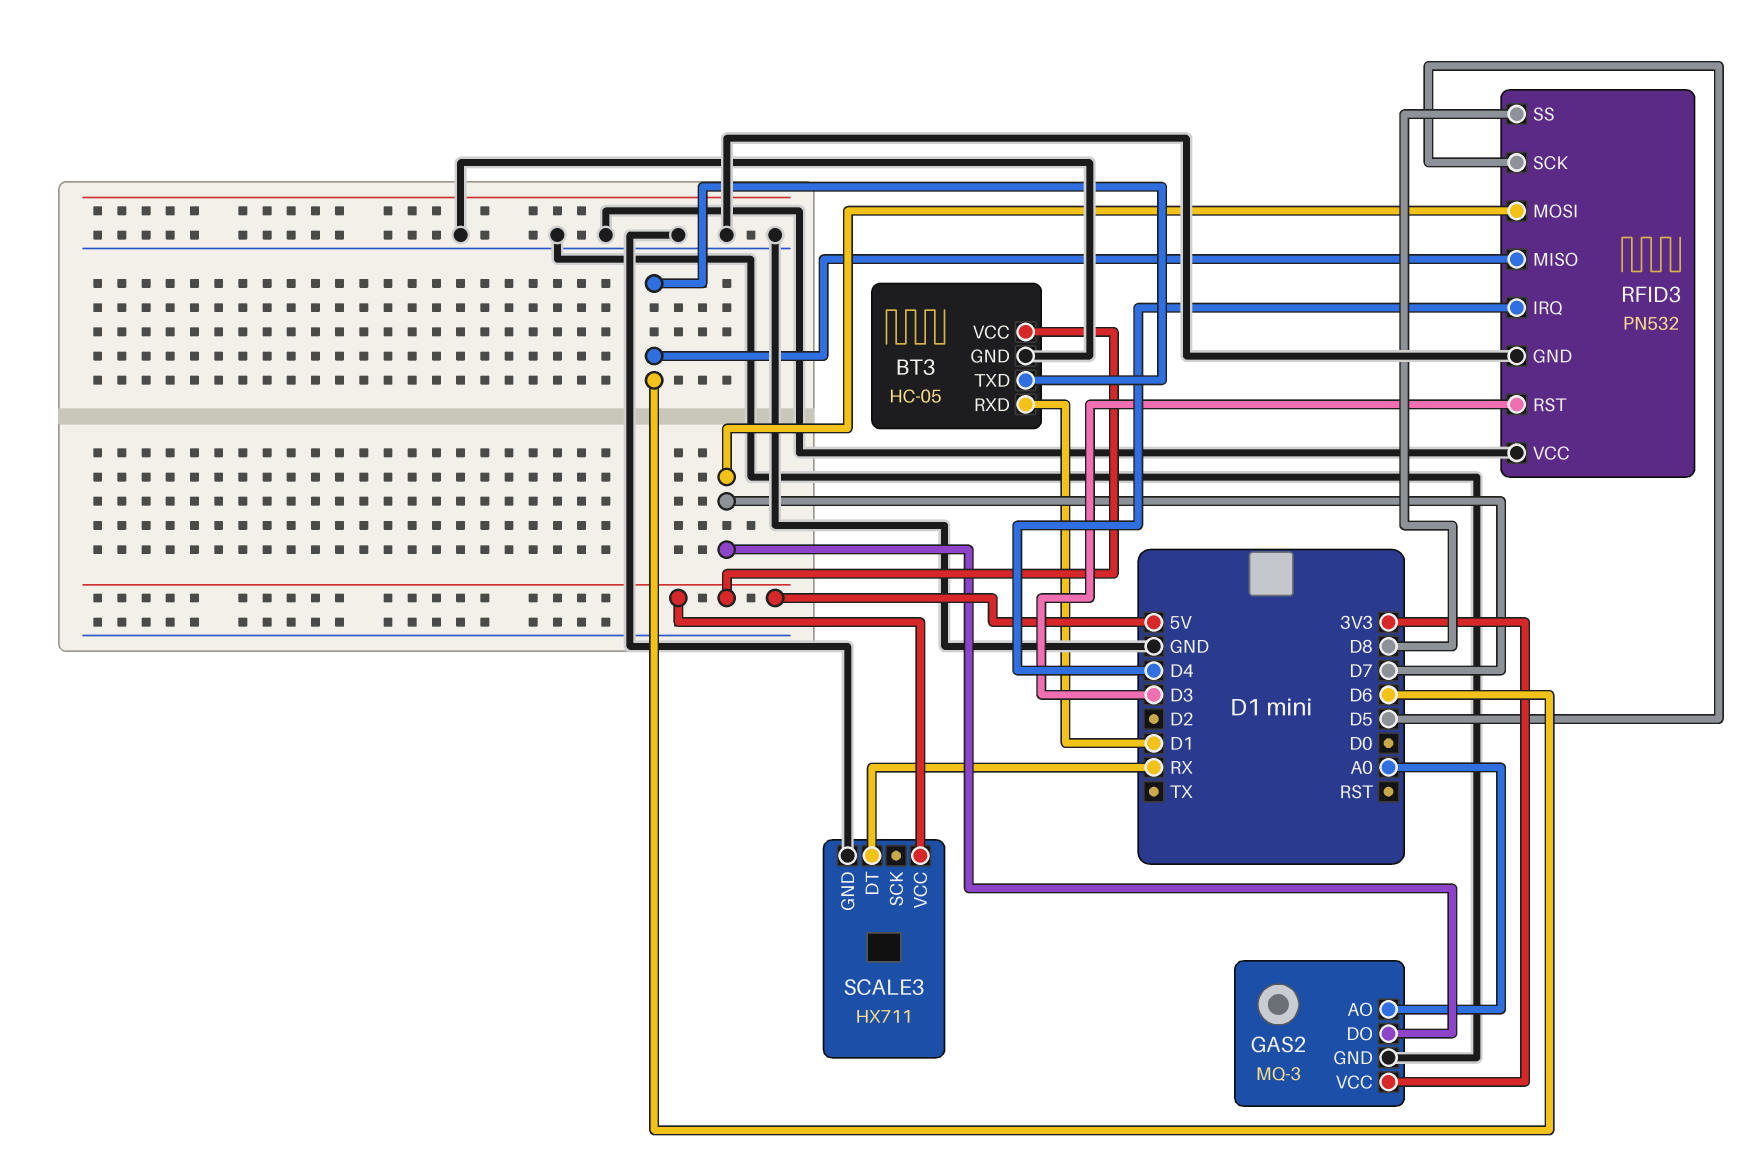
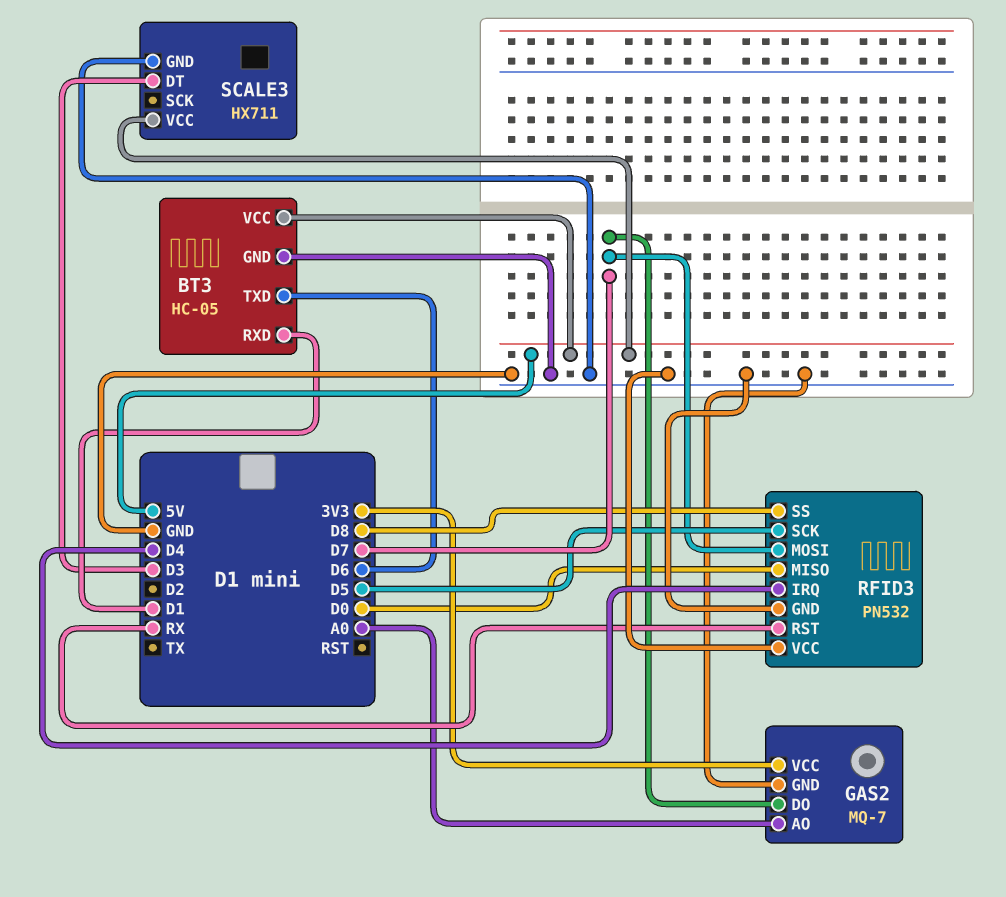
GAS2: MQ-3 -> MQ-7
RFID3 pin MISO: D6 -> D0
RFID3 pin RST: D3 -> RX
SCALE3 pin DT: RX -> D3

